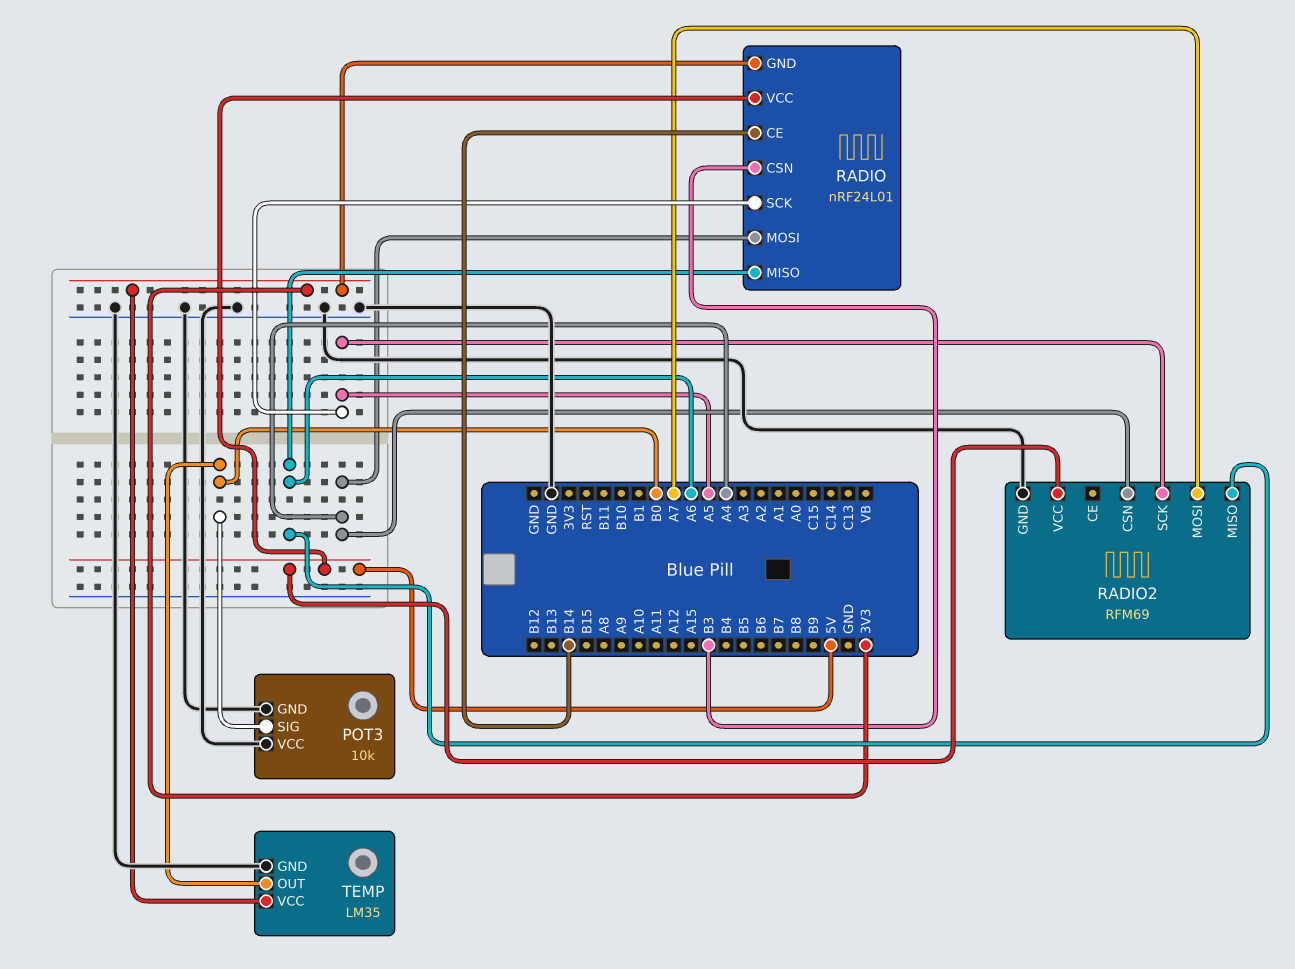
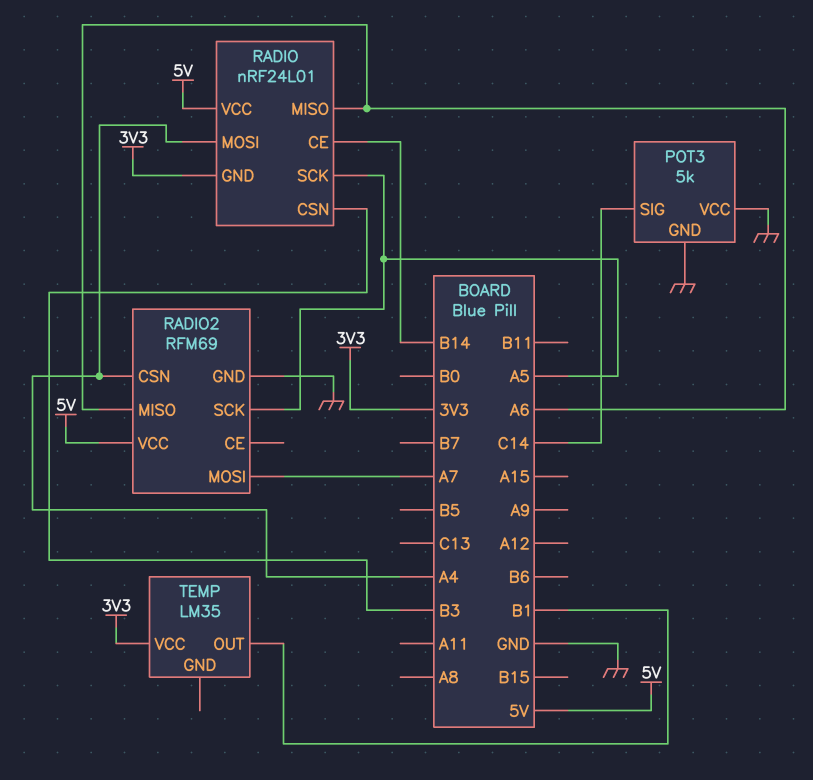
POT3: 10k -> 5k
POT3 pin SIG: B0 -> C14
TEMP pin GND: GND -> none
TEMP pin OUT: B0 -> B1

